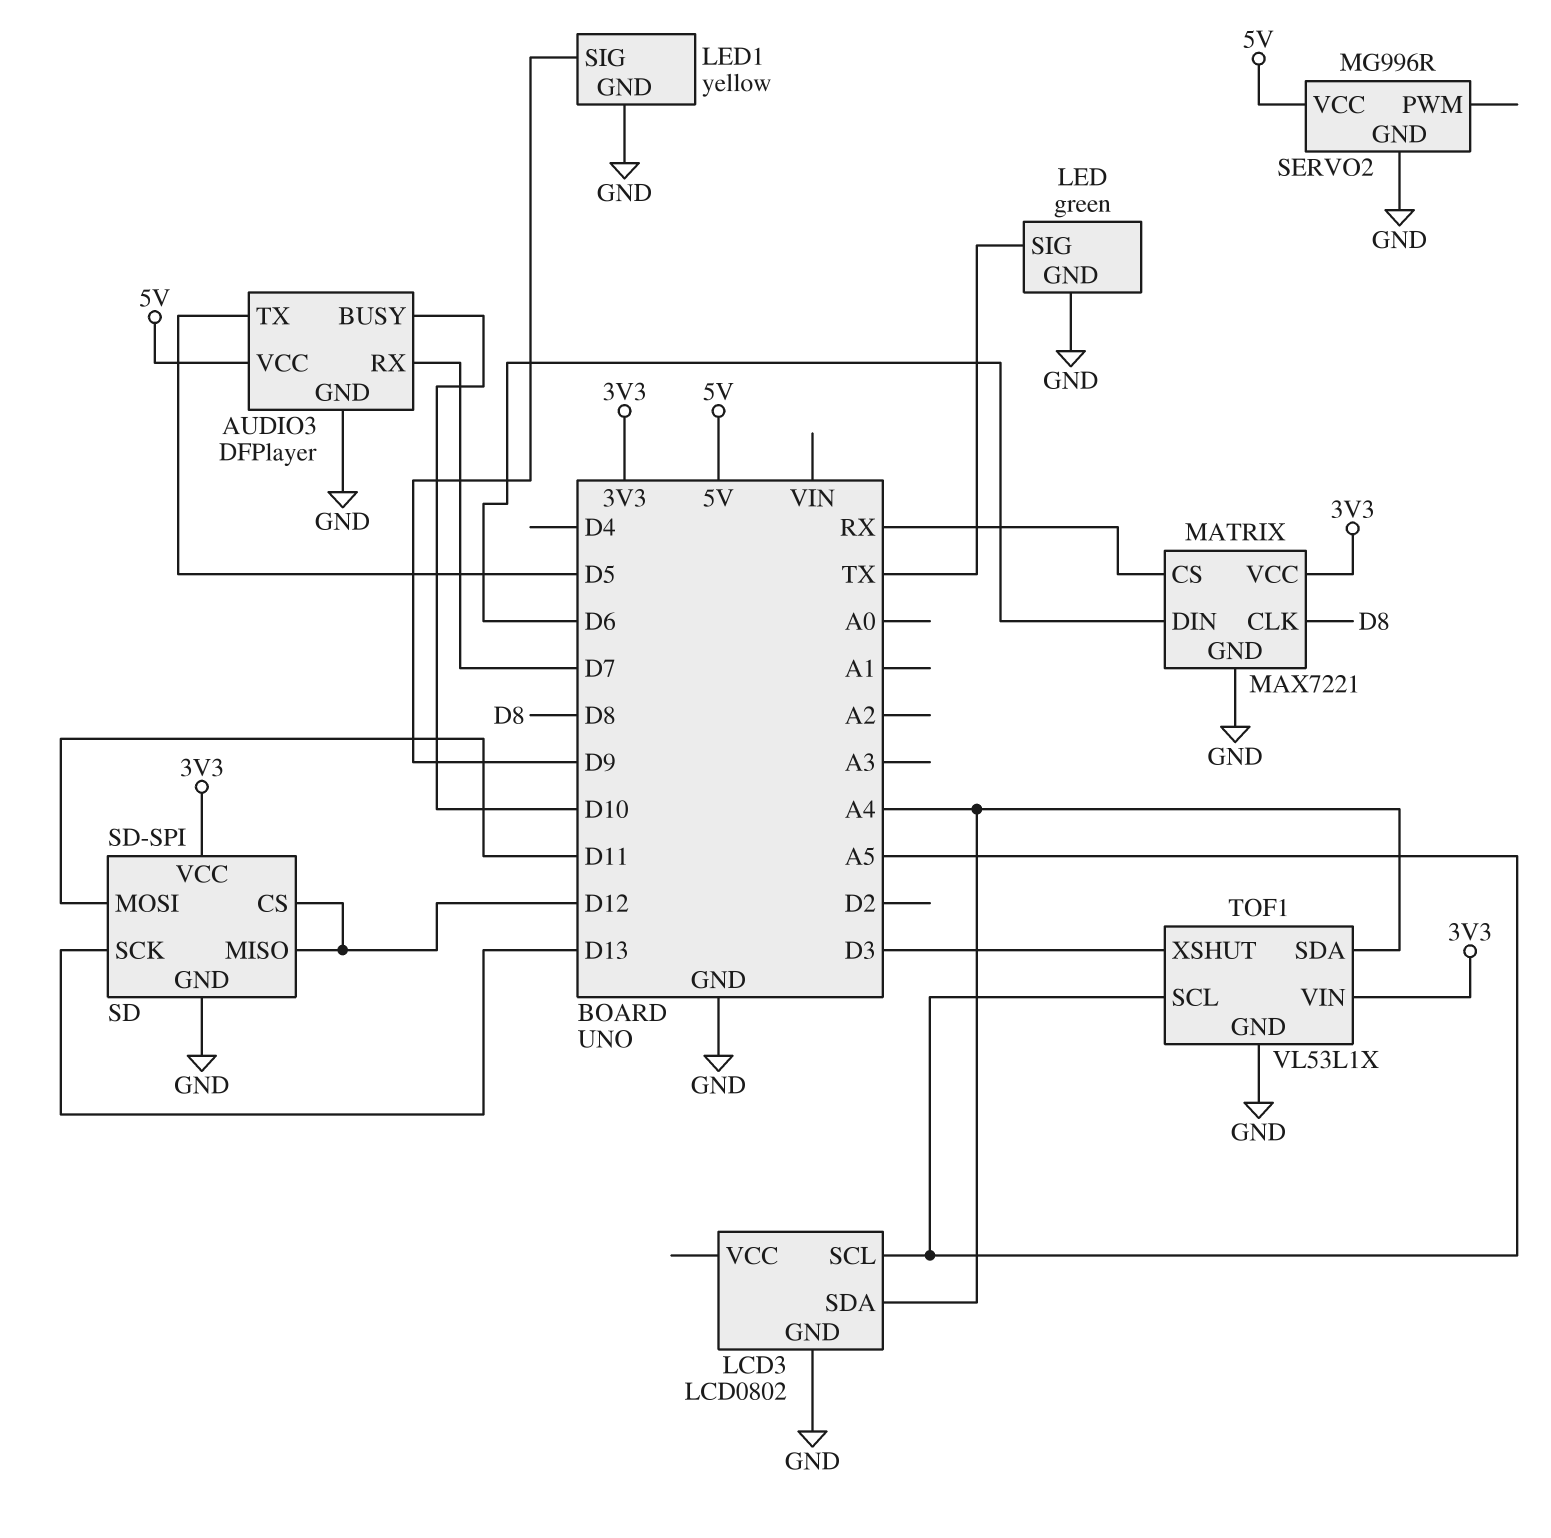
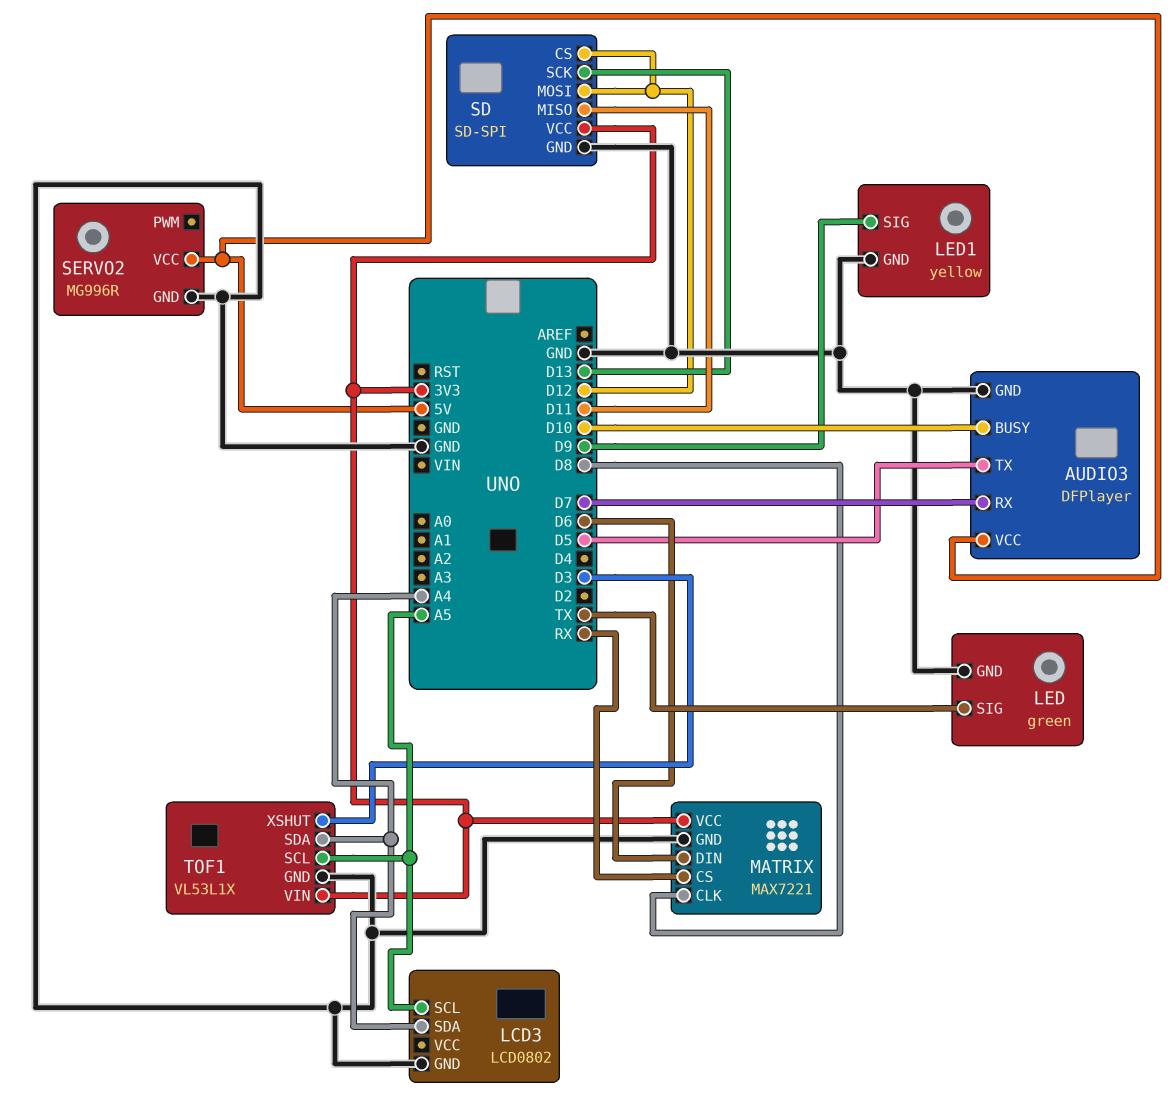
SD pin MISO: D12 -> D11
SD pin MOSI: D11 -> D12

